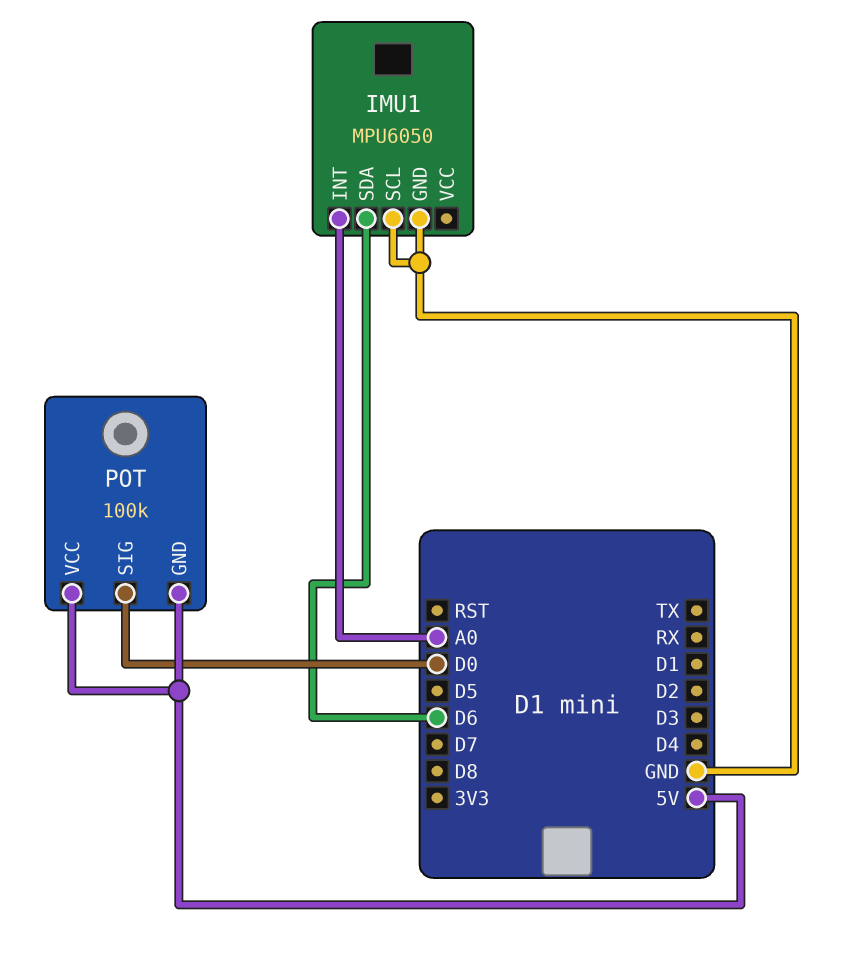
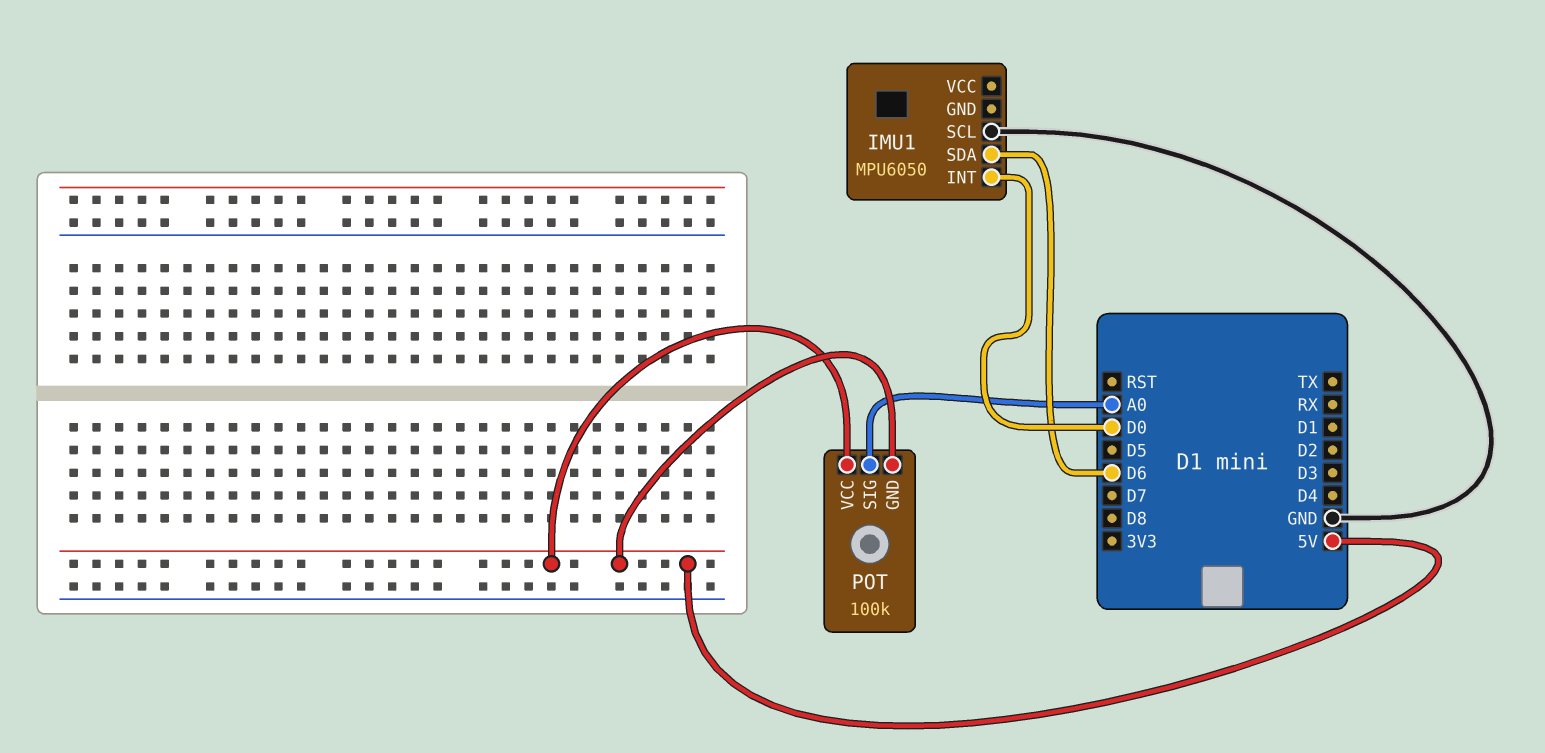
IMU1 pin GND: GND -> none
IMU1 pin INT: A0 -> D0
POT pin SIG: D0 -> A0

